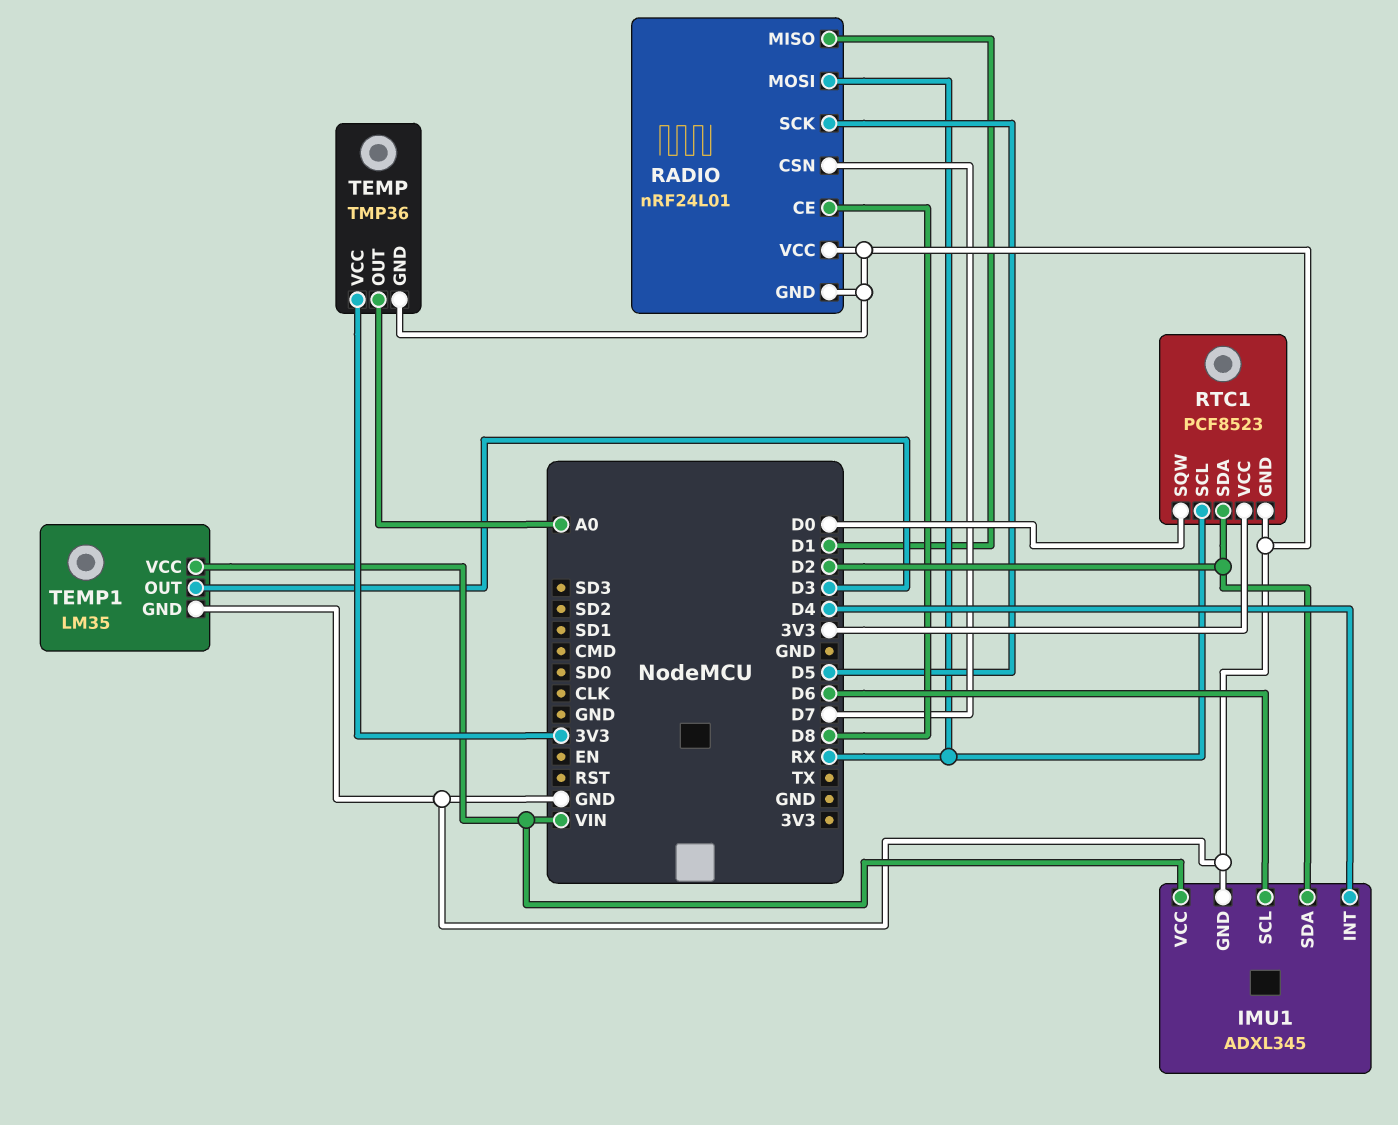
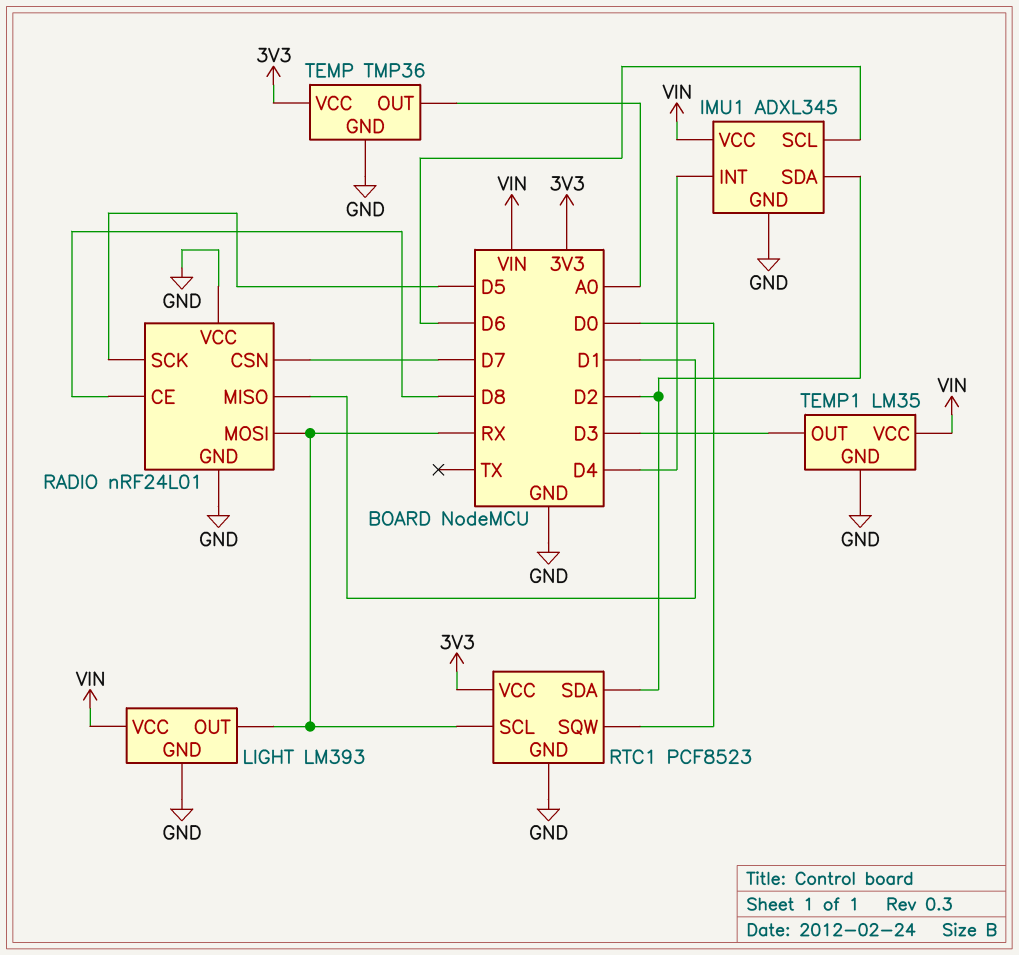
LIGHT: none -> LM393
LIGHT pin GND: none -> GND
LIGHT pin OUT: none -> RX
LIGHT pin VCC: none -> VIN

